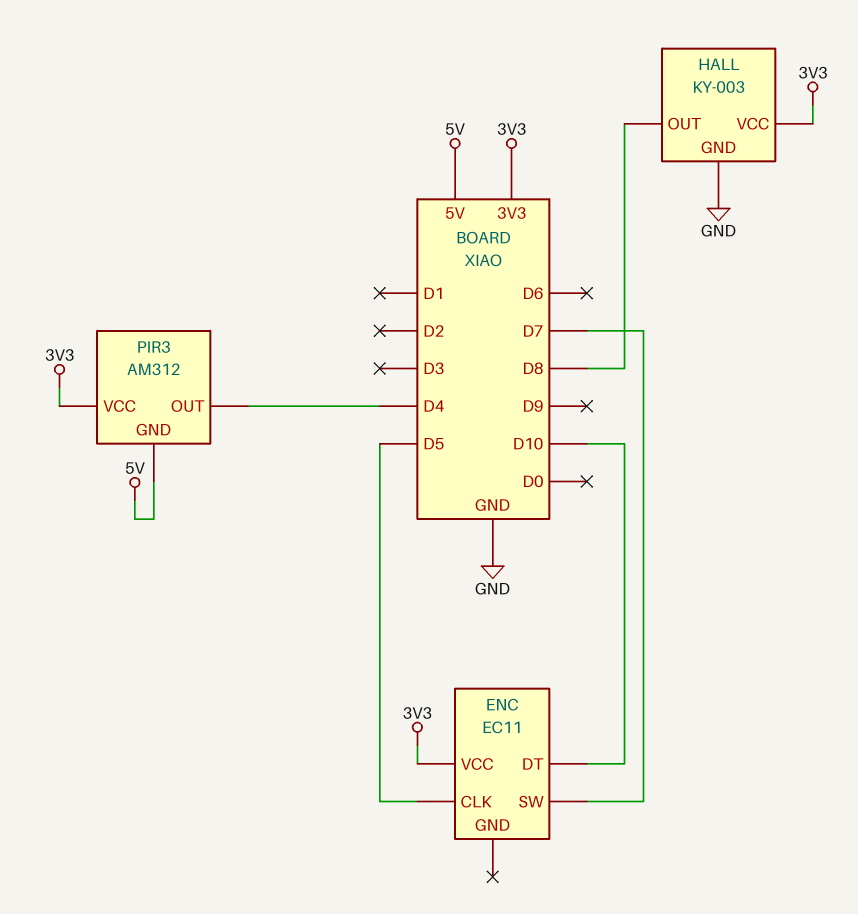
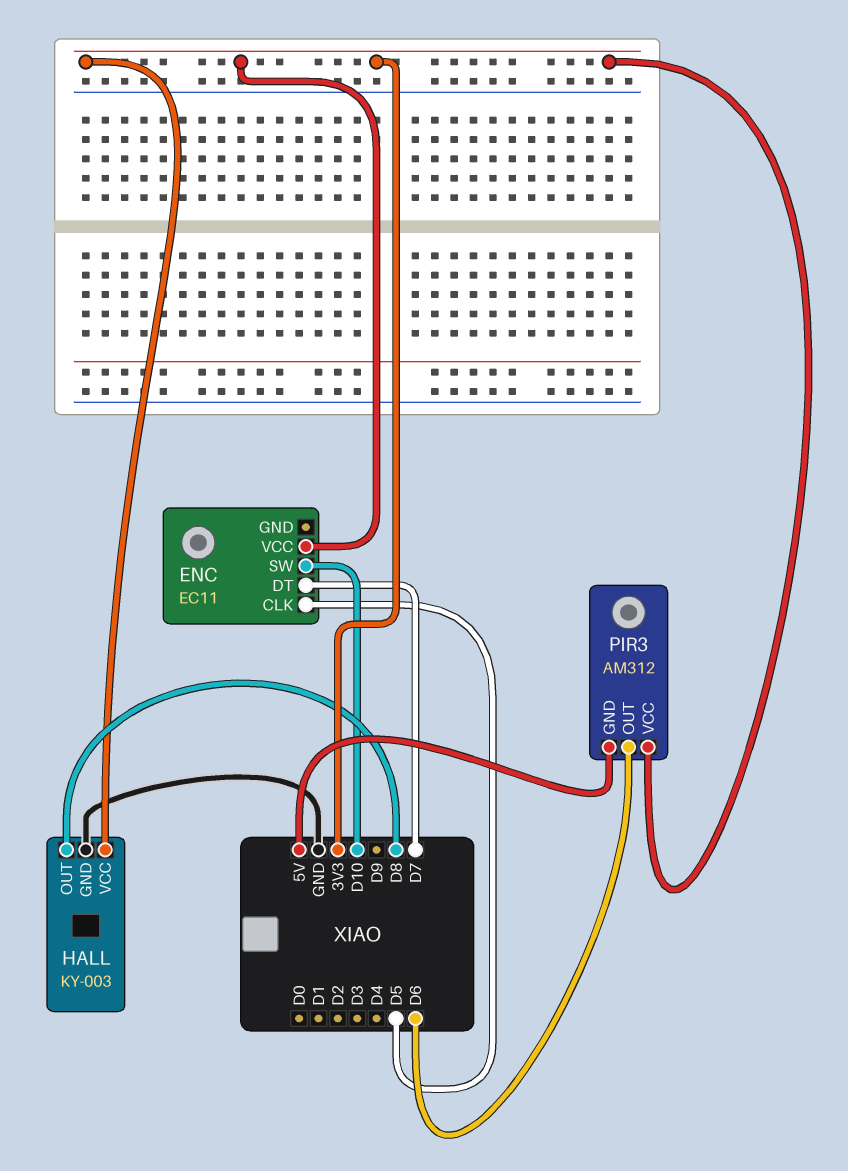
ENC pin DT: D10 -> D7
ENC pin SW: D7 -> D10
PIR3 pin OUT: D4 -> D6

